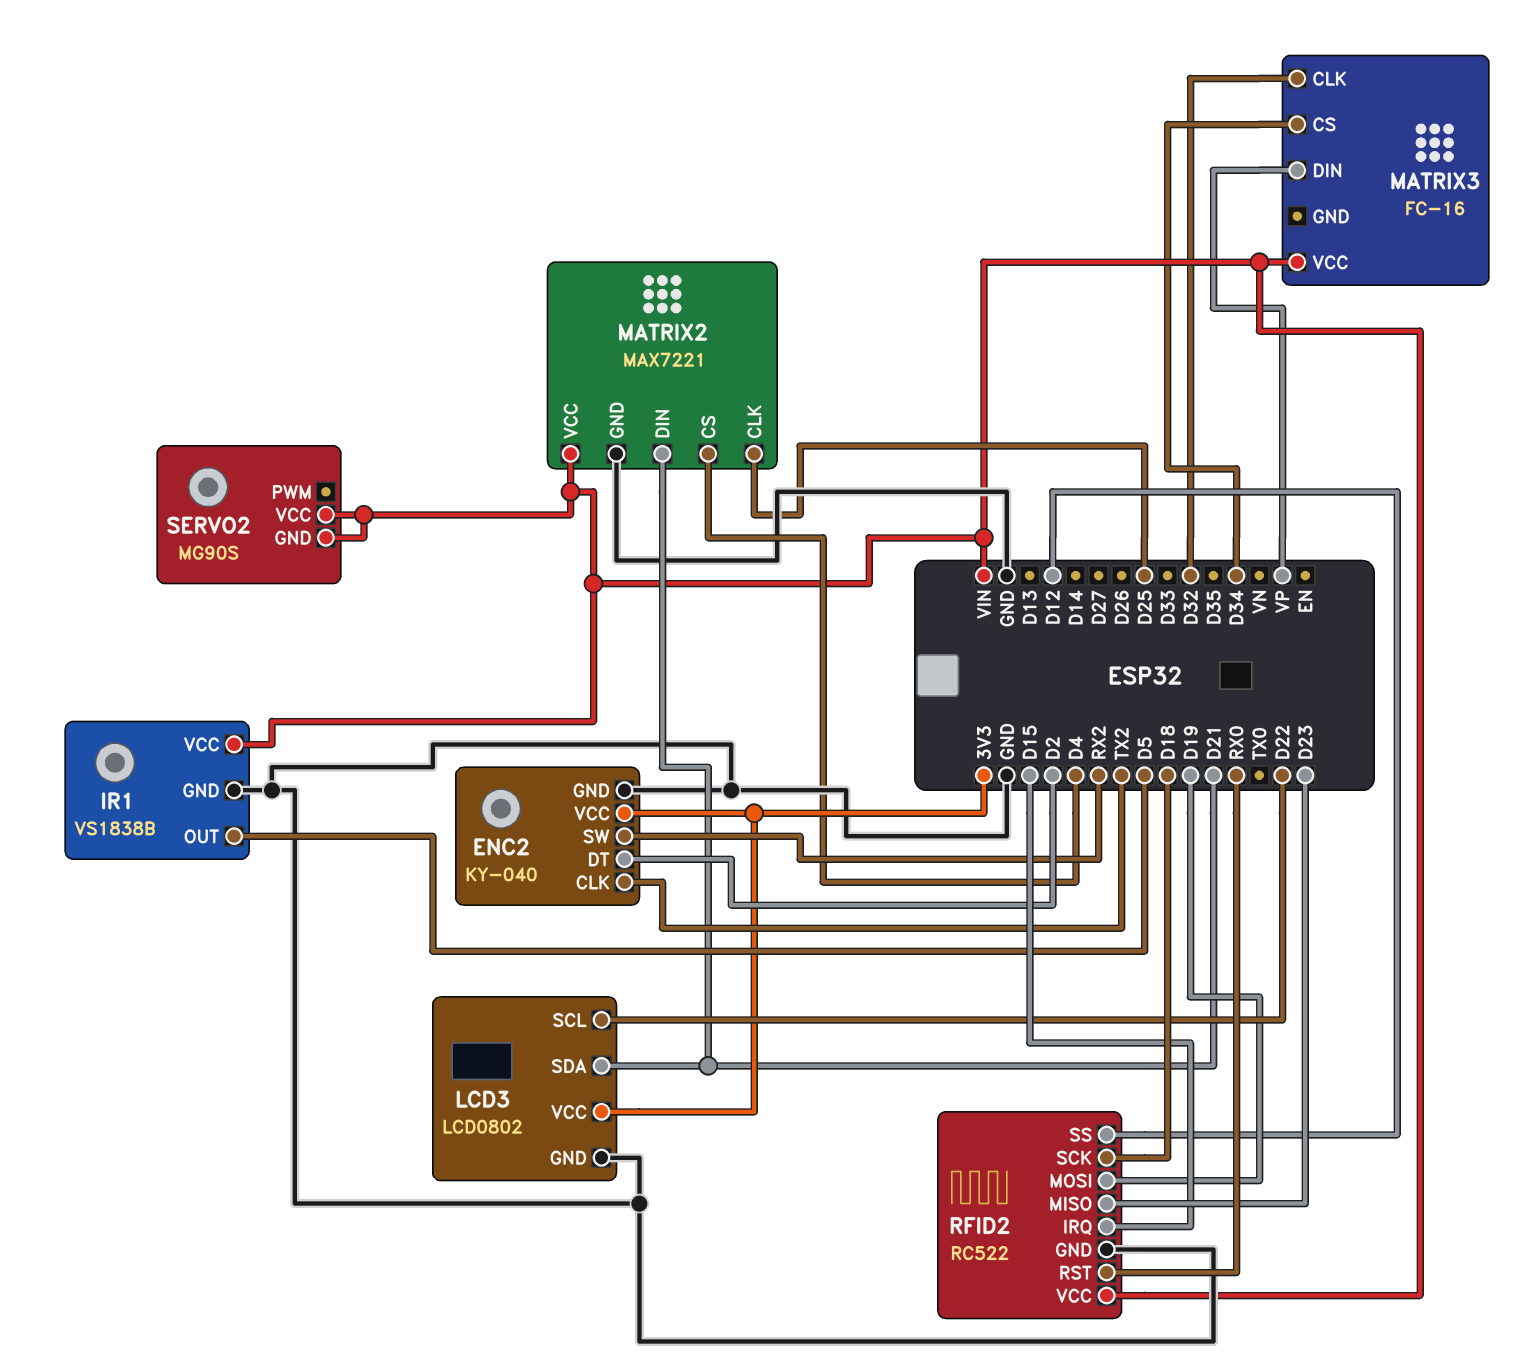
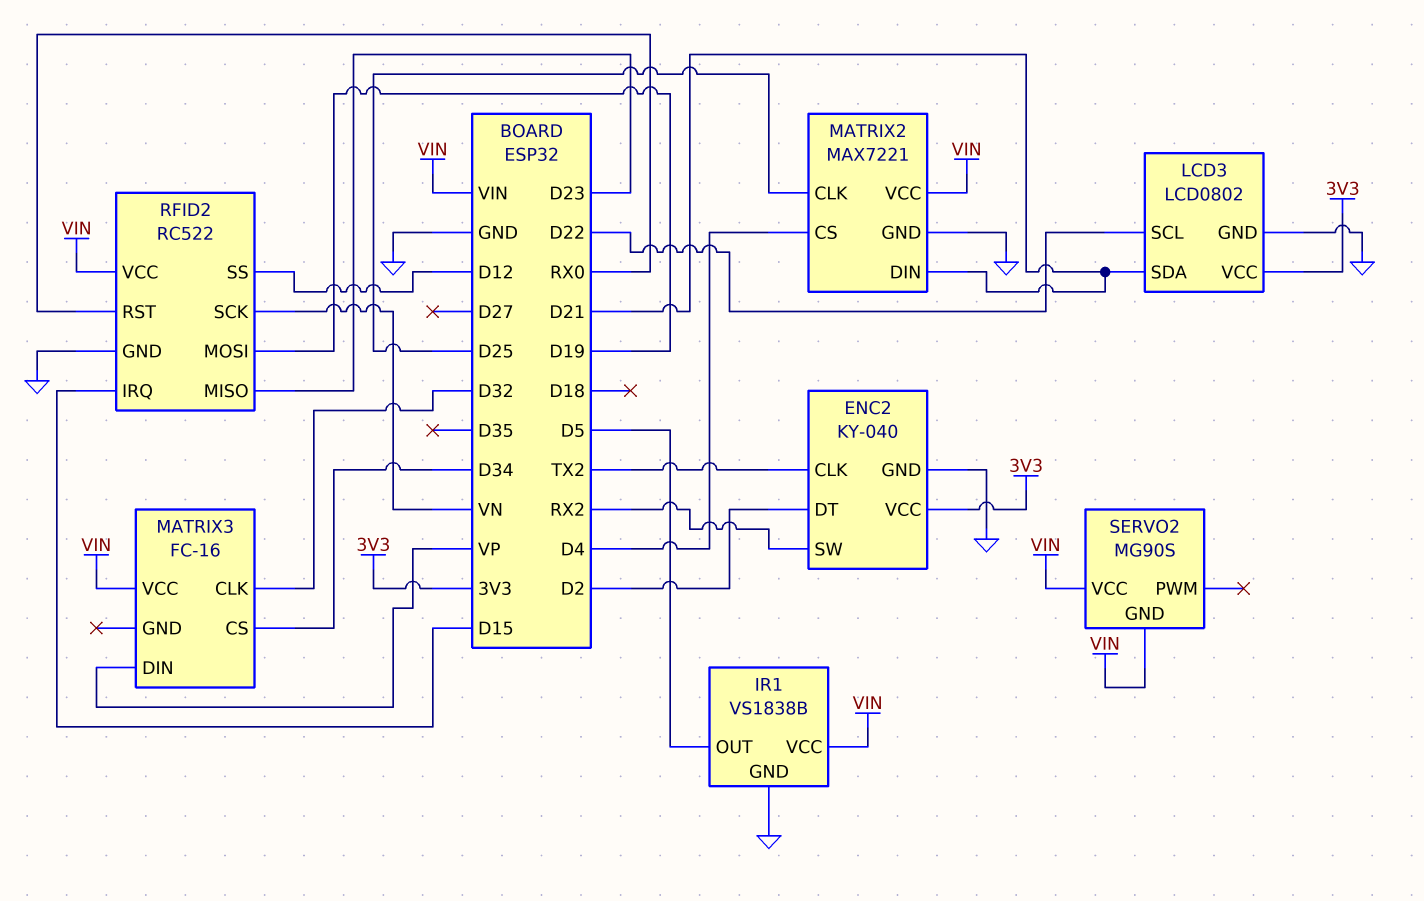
RFID2 pin SCK: D18 -> VN

